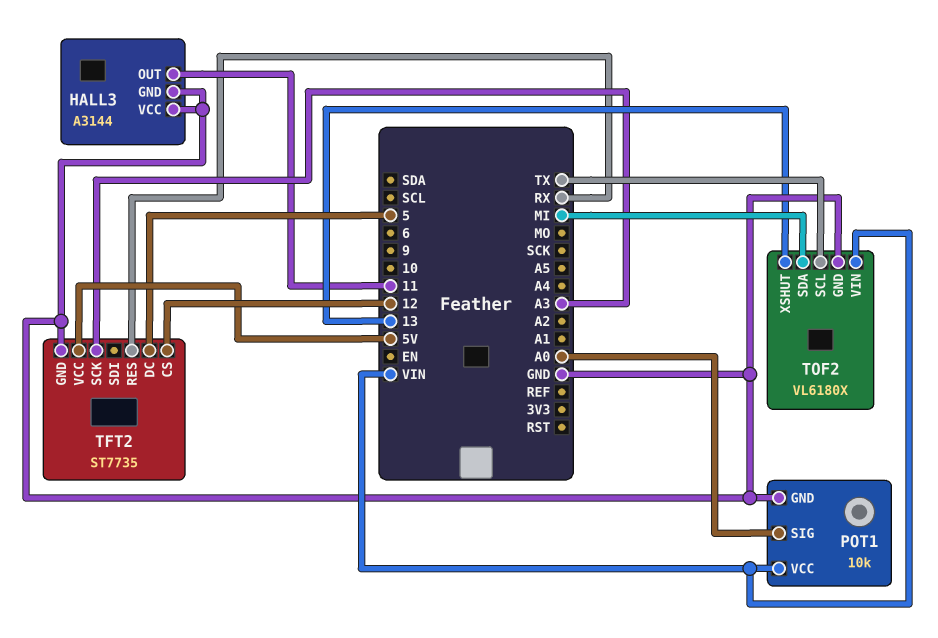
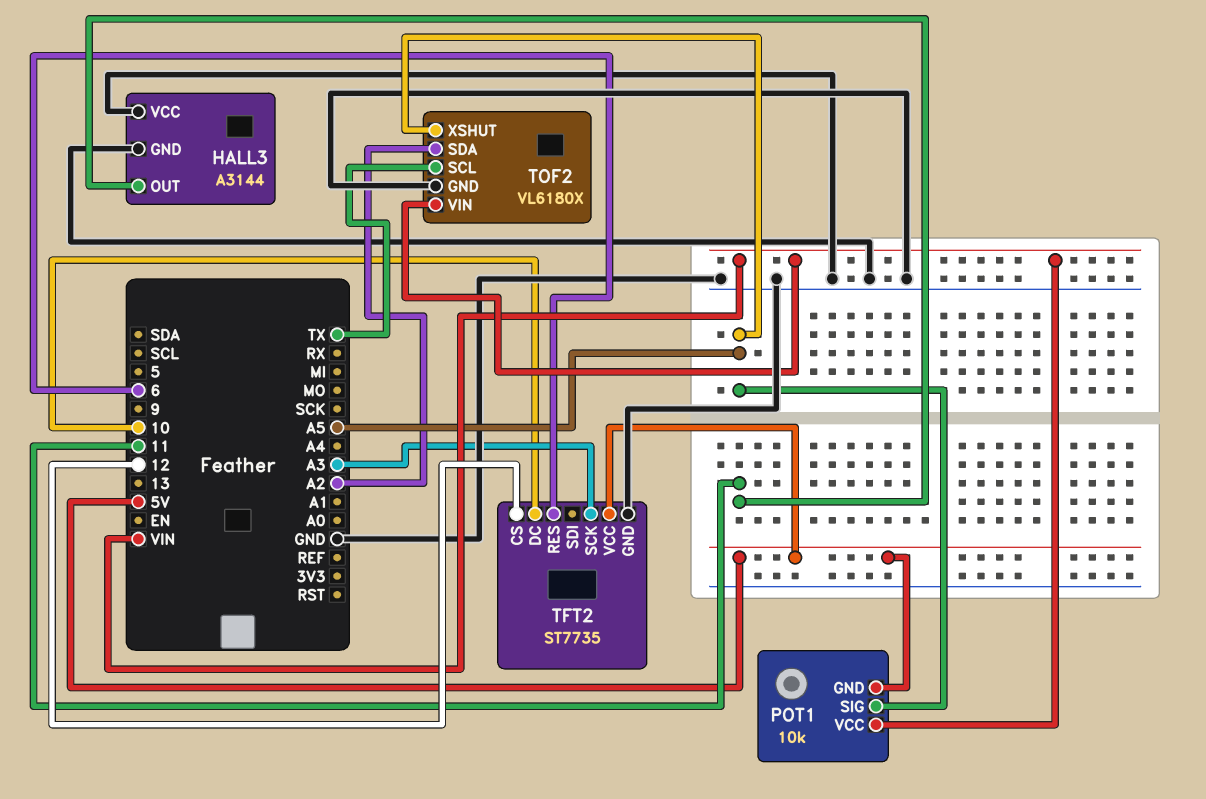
POT1 pin GND: GND -> 5V
POT1 pin SIG: A0 -> A5
TFT2 pin DC: 5 -> 10
TFT2 pin RES: RX -> 6
TOF2 pin SDA: MI -> A2
TOF2 pin XSHUT: 13 -> A5

